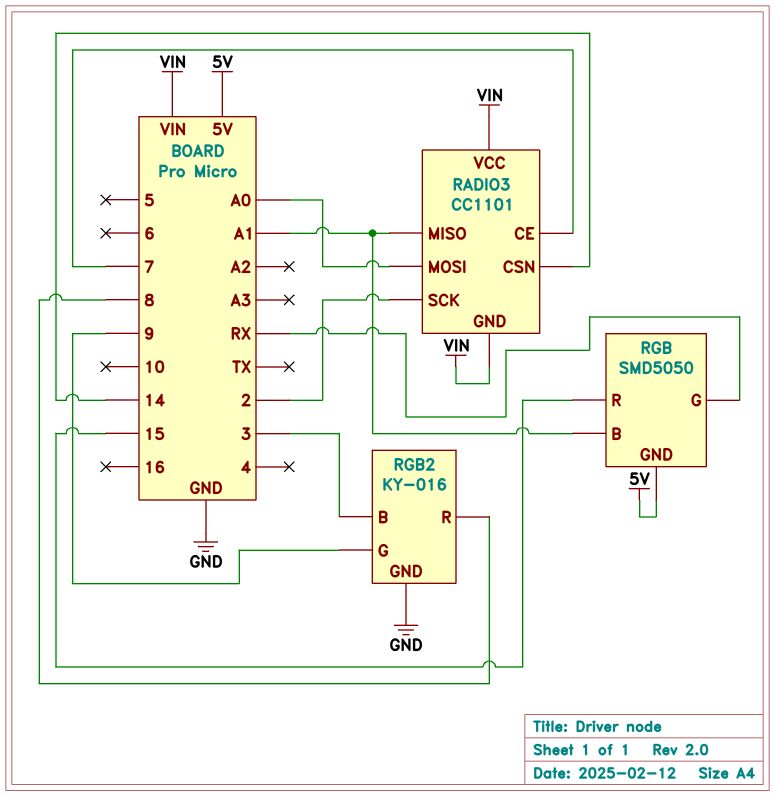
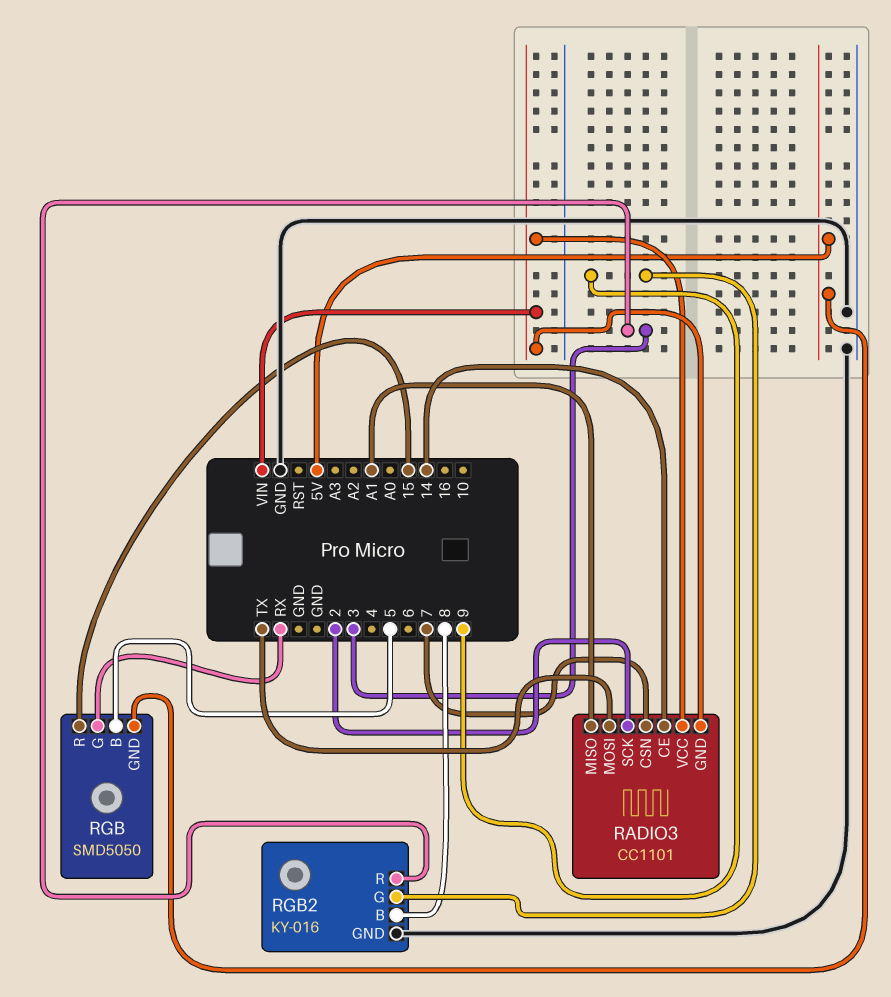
RADIO3 pin CE: 7 -> 14
RADIO3 pin CSN: 14 -> 7
RADIO3 pin MOSI: A0 -> TX
RGB pin B: A1 -> 5
RGB2 pin B: 3 -> 8
RGB2 pin R: 8 -> 3

